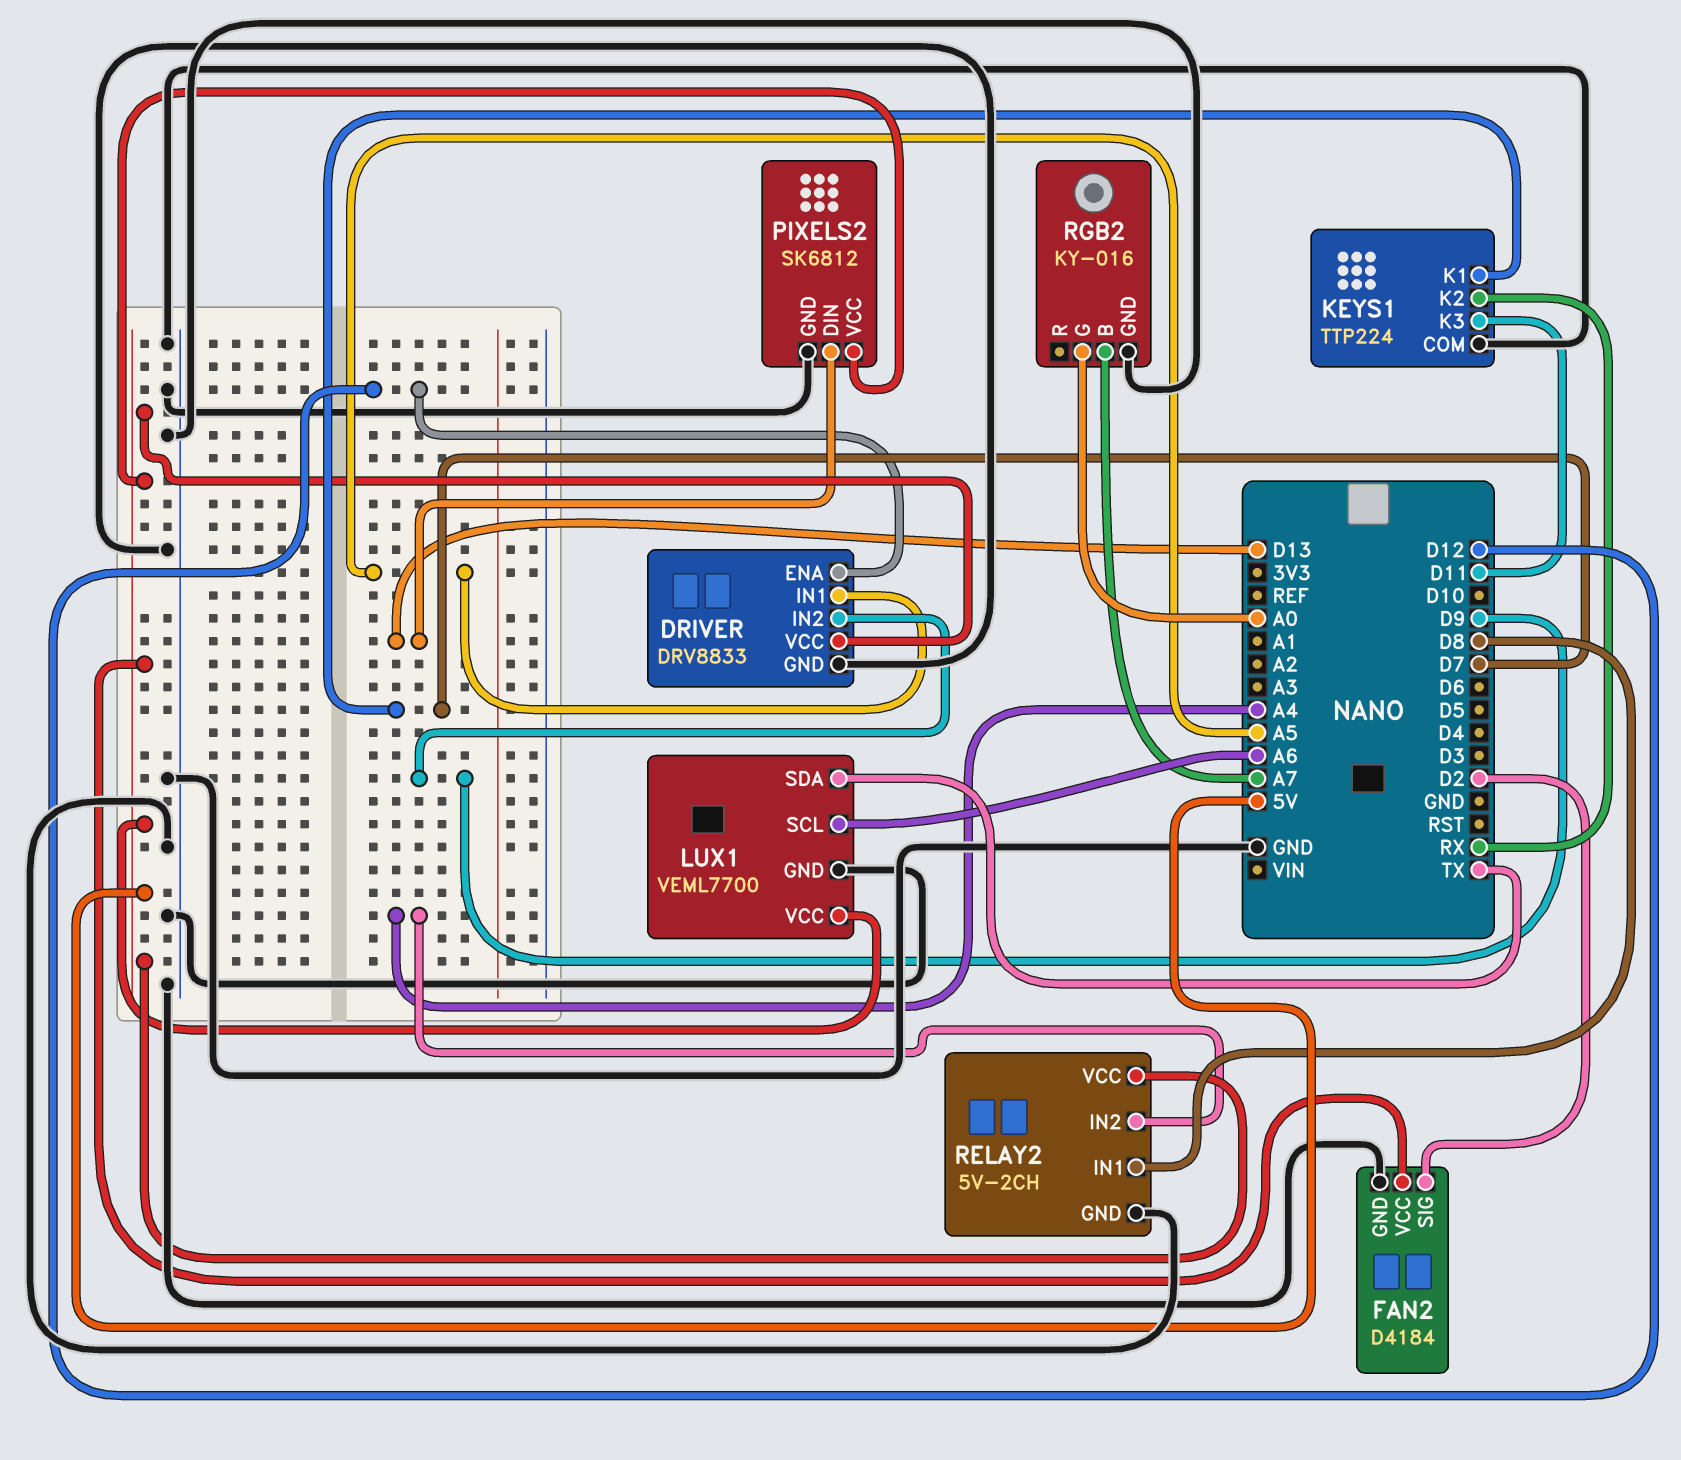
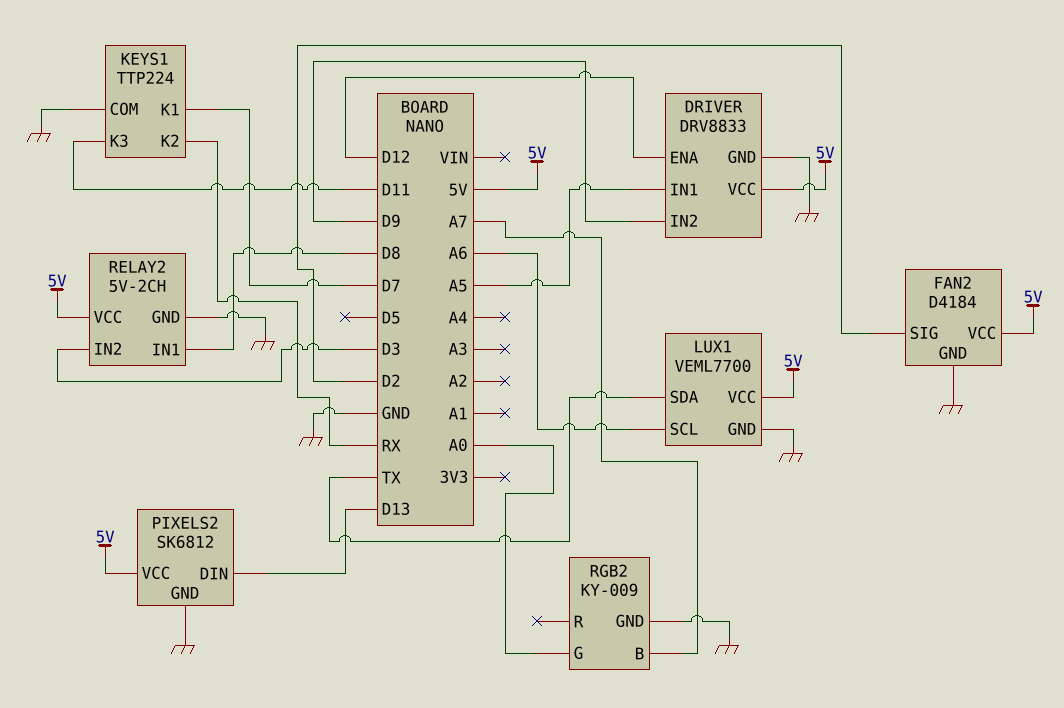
RELAY2 pin IN2: A4 -> D3
RGB2: KY-016 -> KY-009

